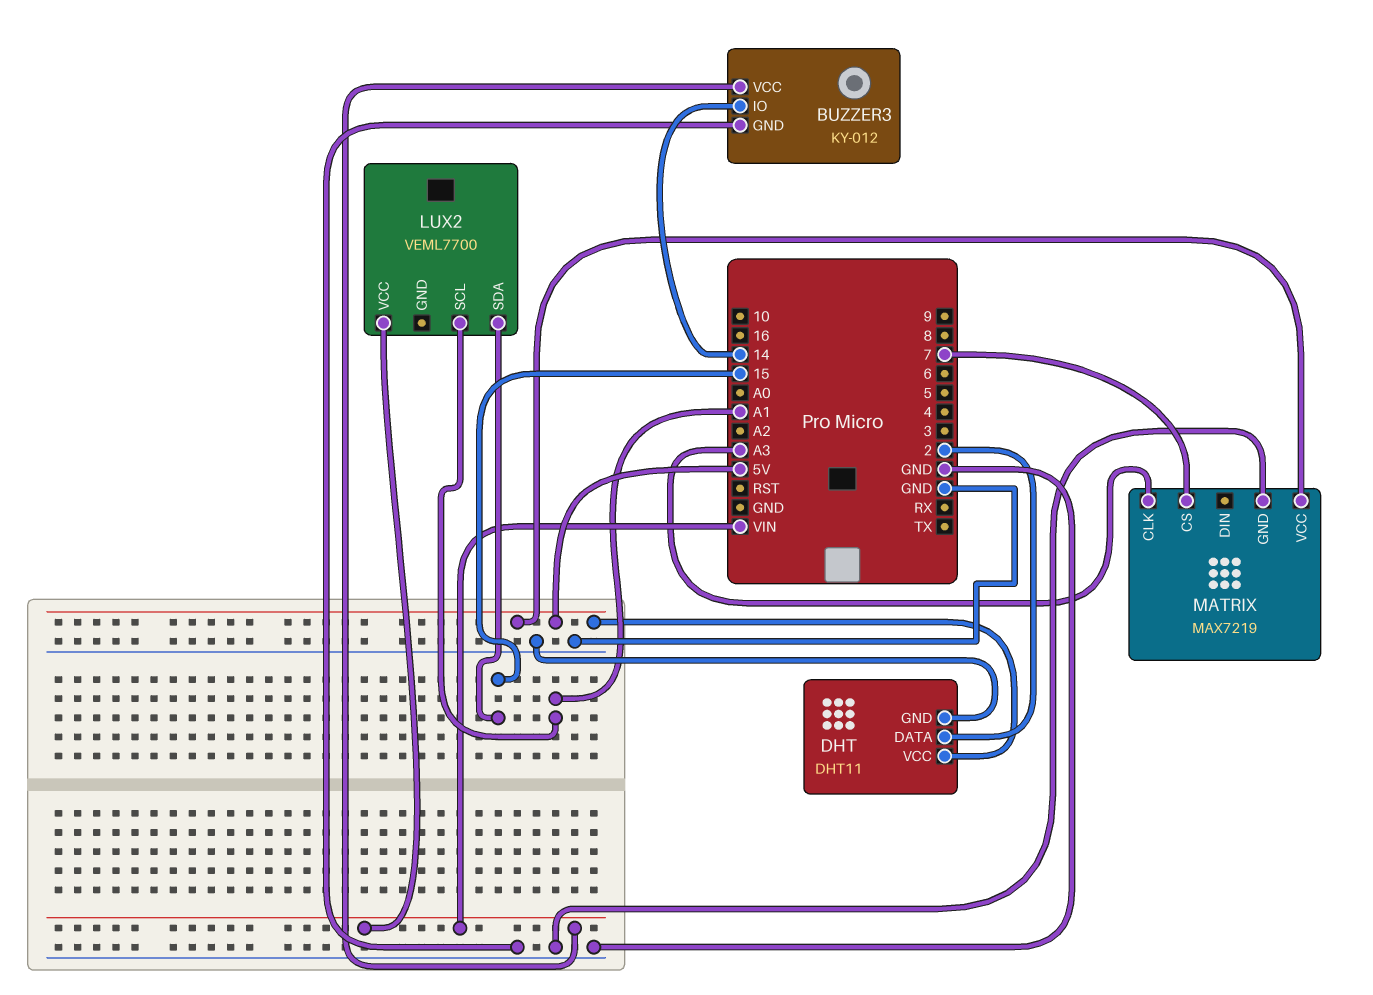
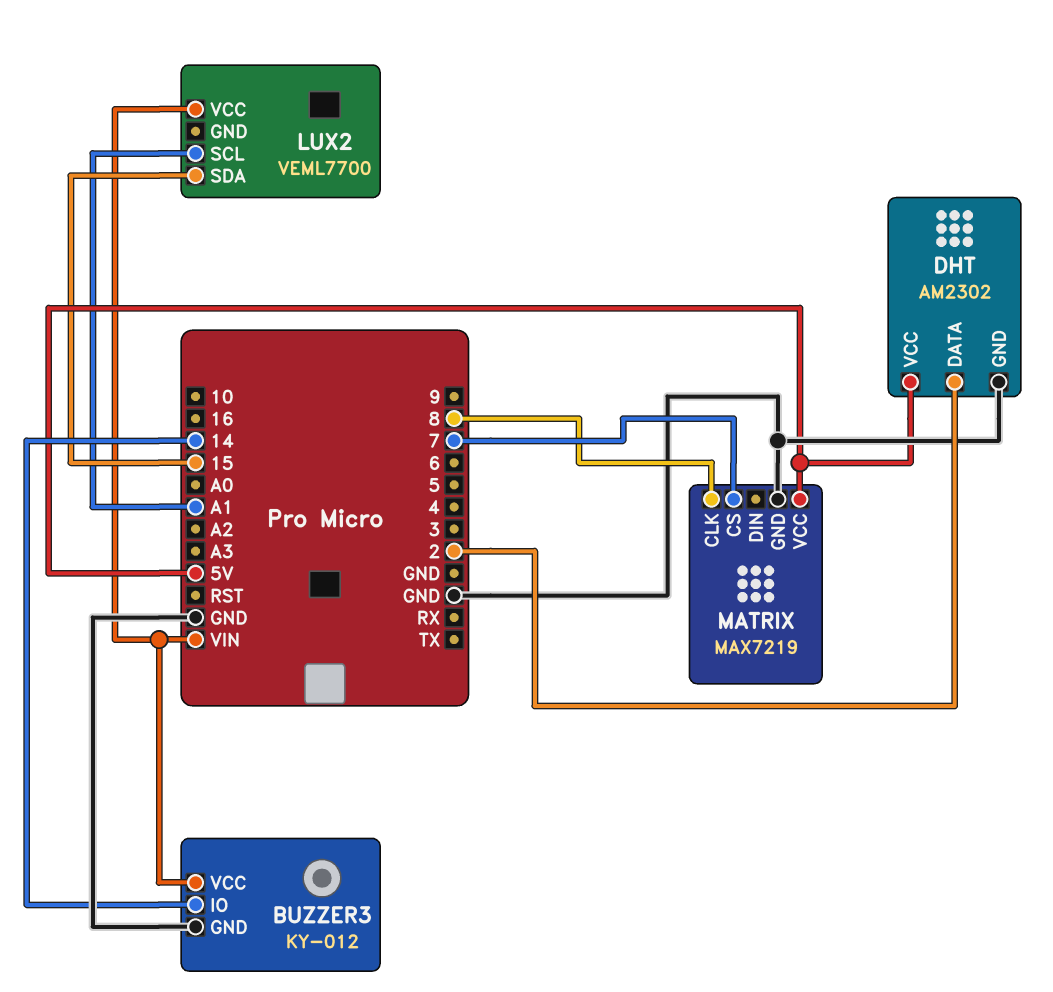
DHT: DHT11 -> AM2302
MATRIX pin CLK: A3 -> 8

